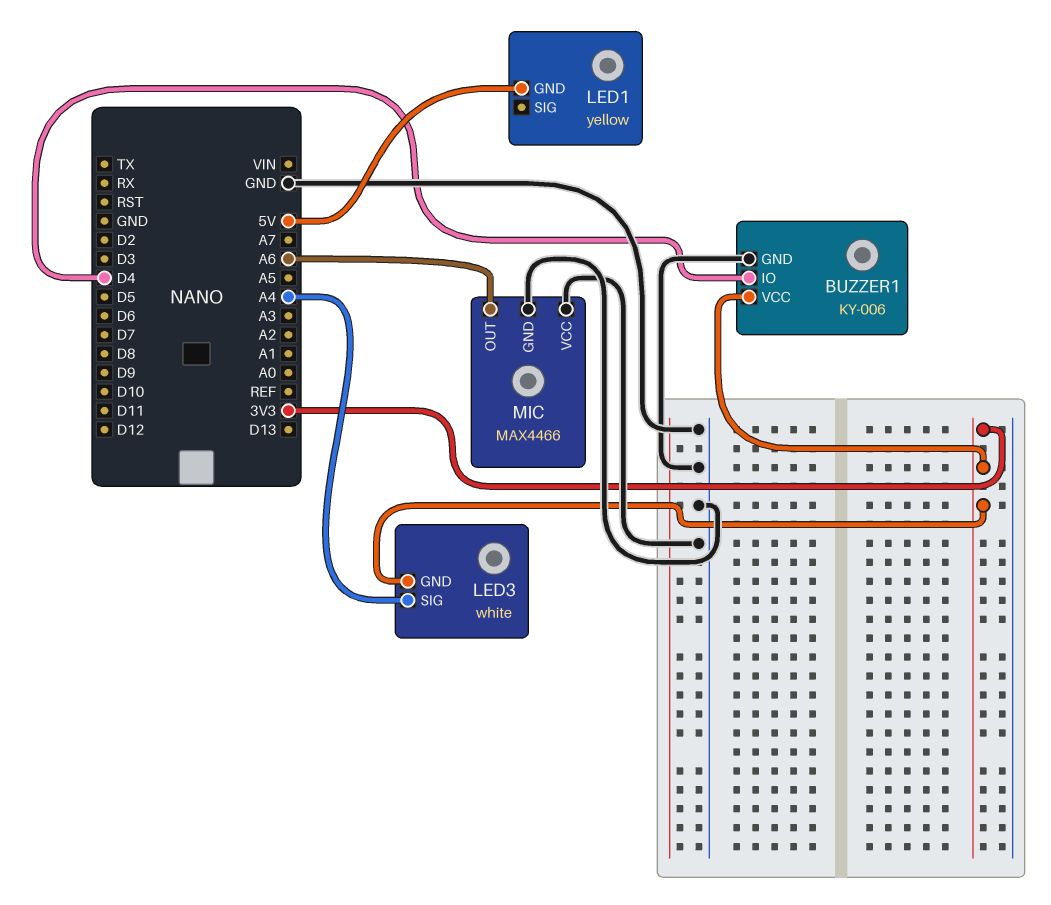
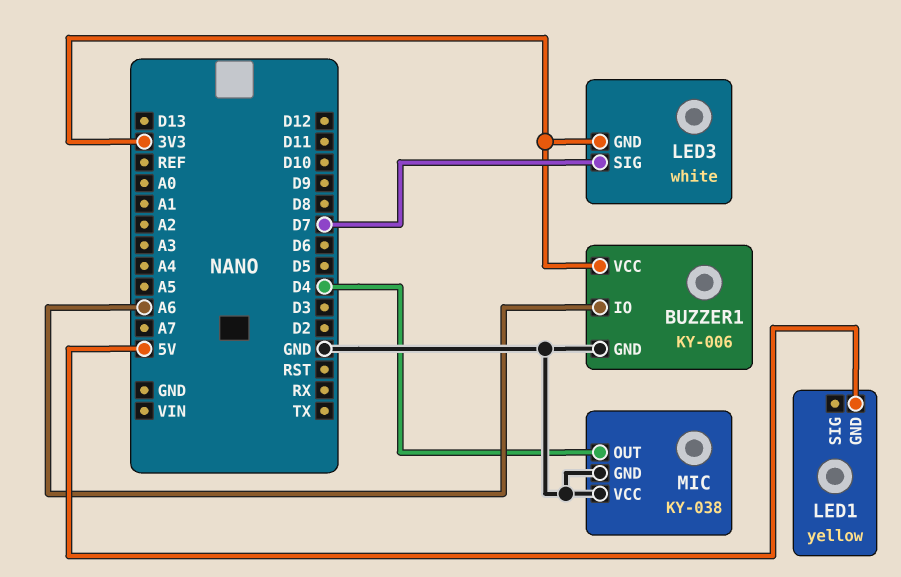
BUZZER1 pin IO: D4 -> A6
LED3 pin SIG: A4 -> D7
MIC: MAX4466 -> KY-038
MIC pin OUT: A6 -> D4

